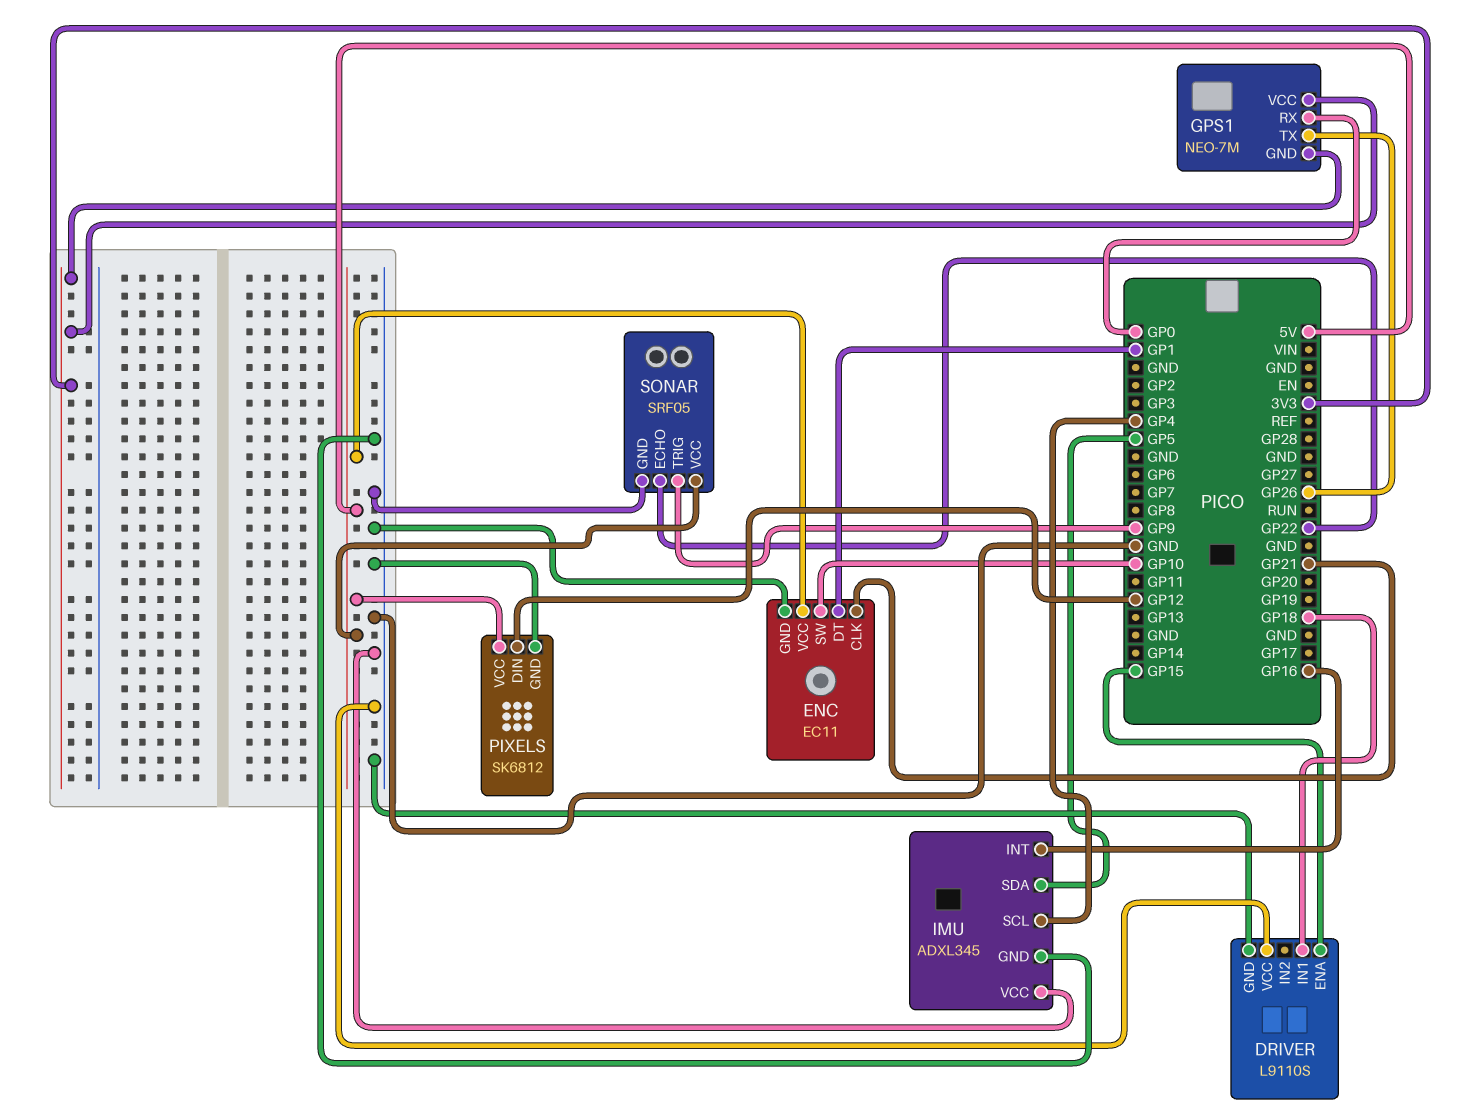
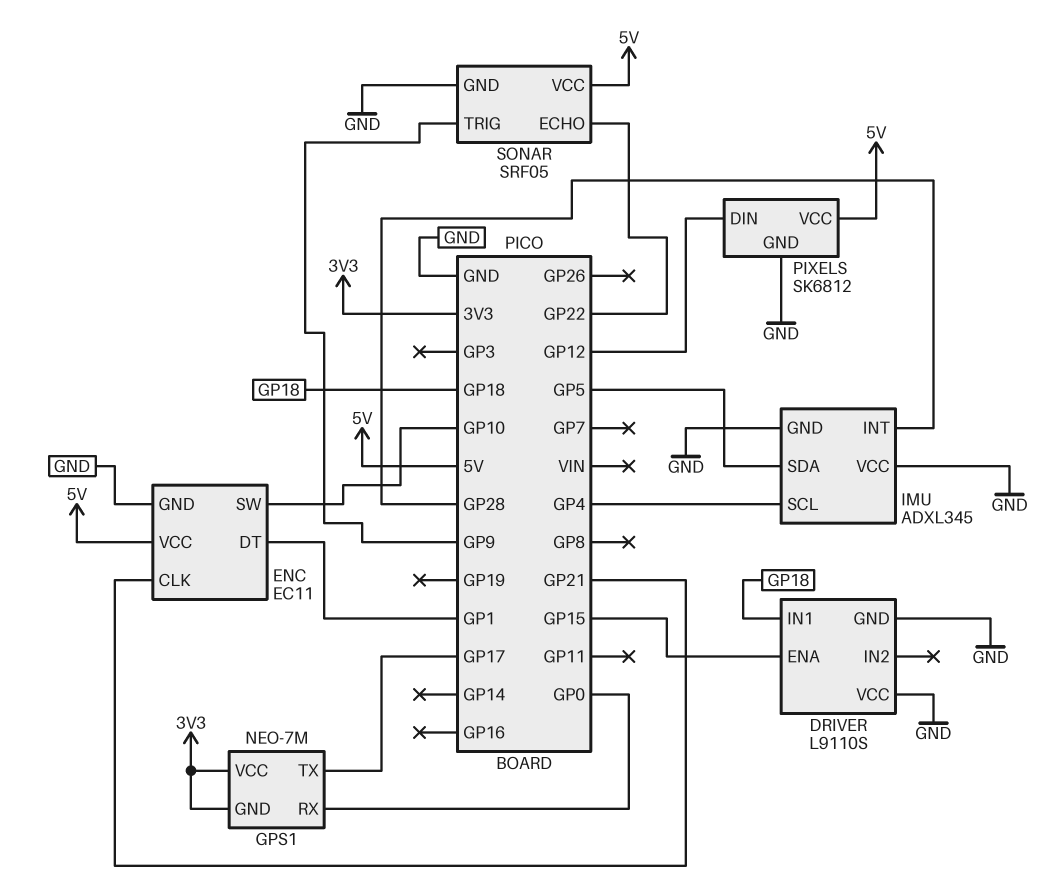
GPS1 pin TX: GP26 -> GP17
IMU pin INT: GP16 -> GP28

